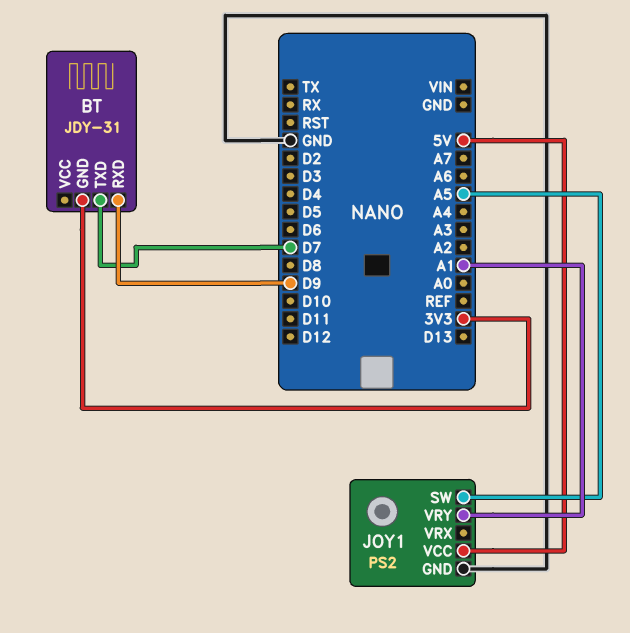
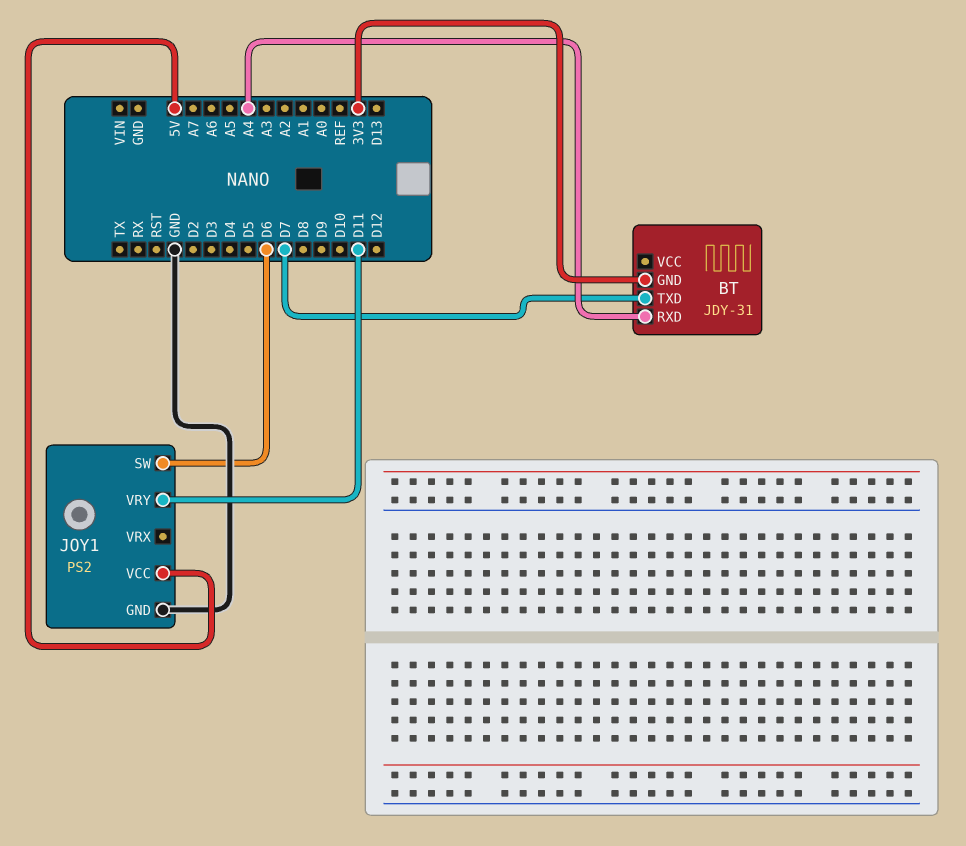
BT pin RXD: D9 -> A4
JOY1 pin SW: A5 -> D6
JOY1 pin VRY: A1 -> D11

